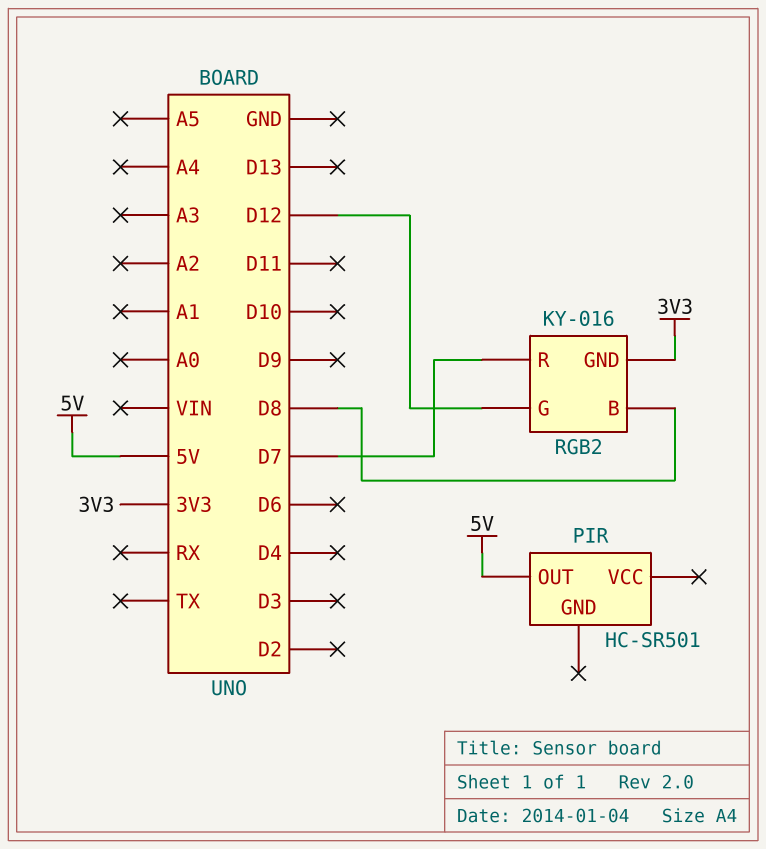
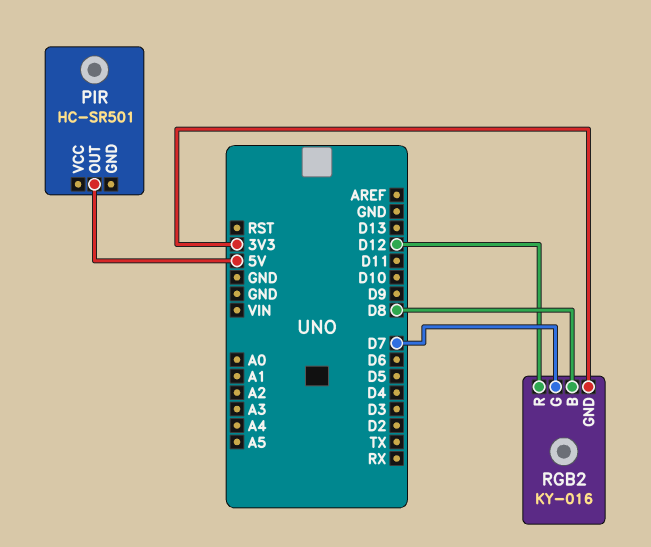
RGB2 pin G: D12 -> D7
RGB2 pin R: D7 -> D12

